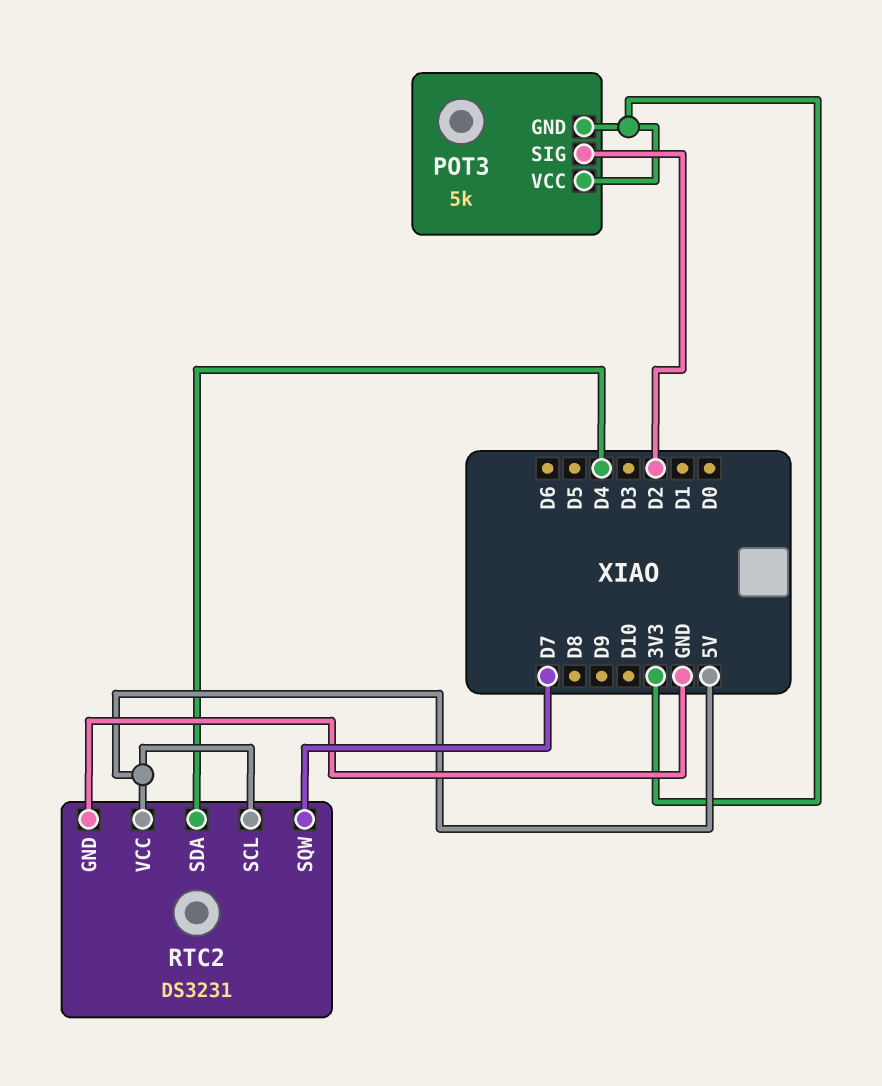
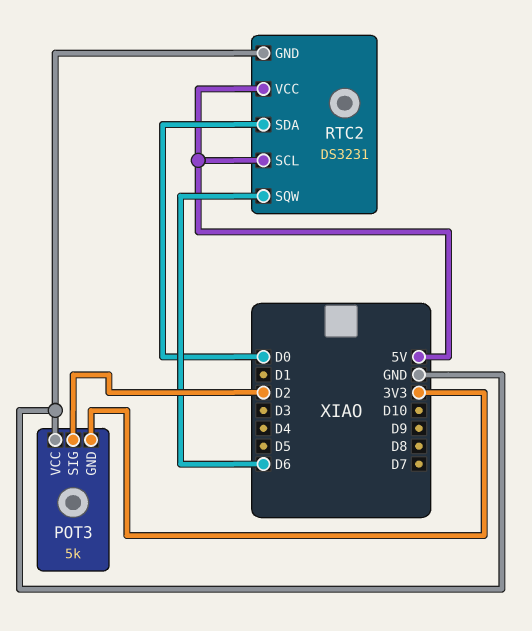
POT3 pin VCC: 3V3 -> GND
RTC2 pin SDA: D4 -> D0
RTC2 pin SQW: D7 -> D6

